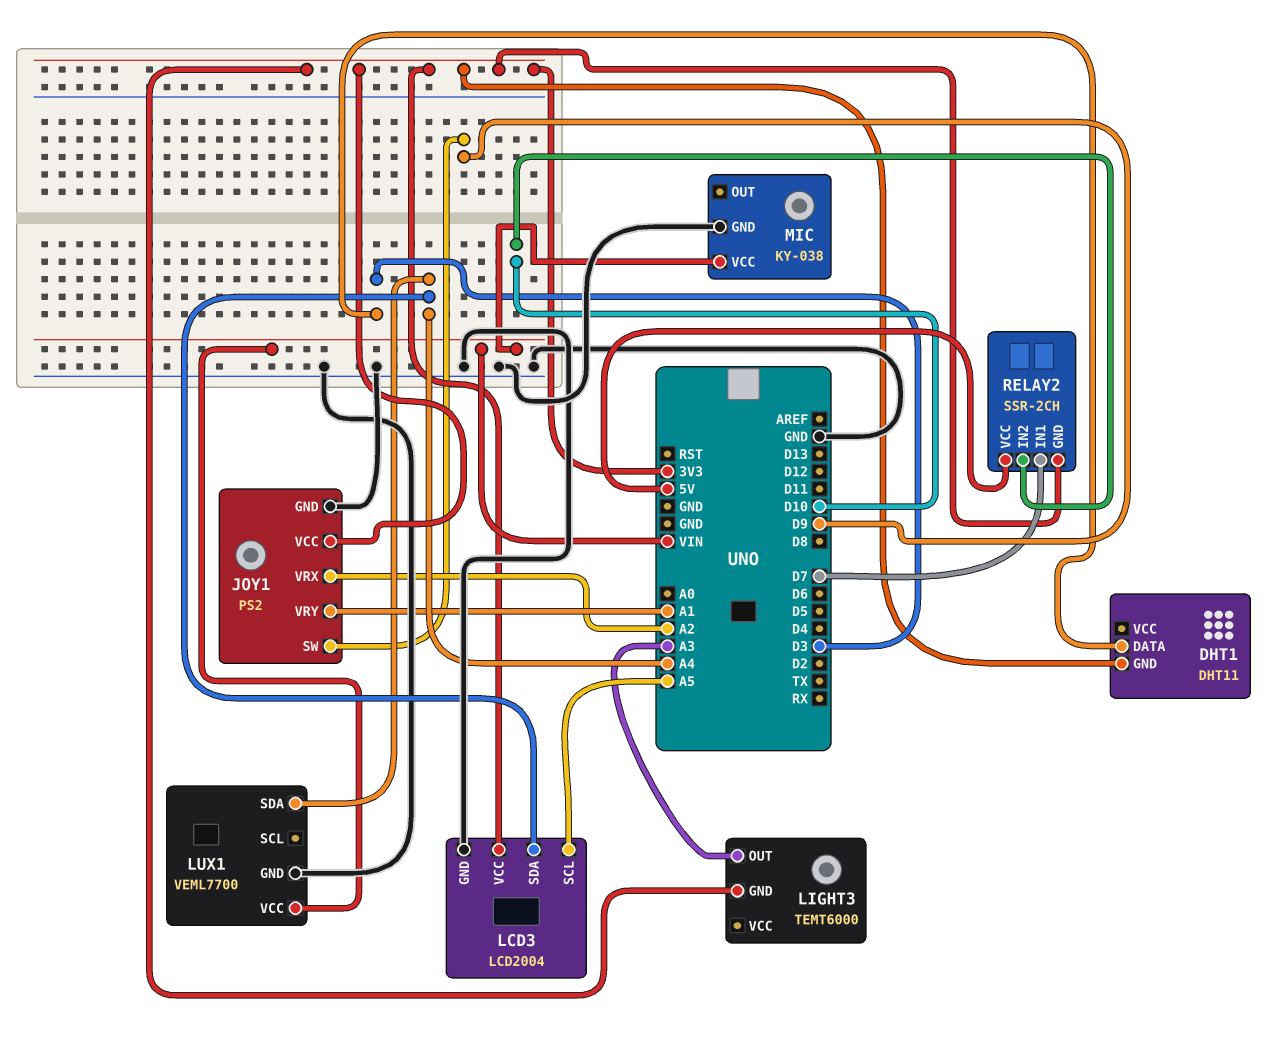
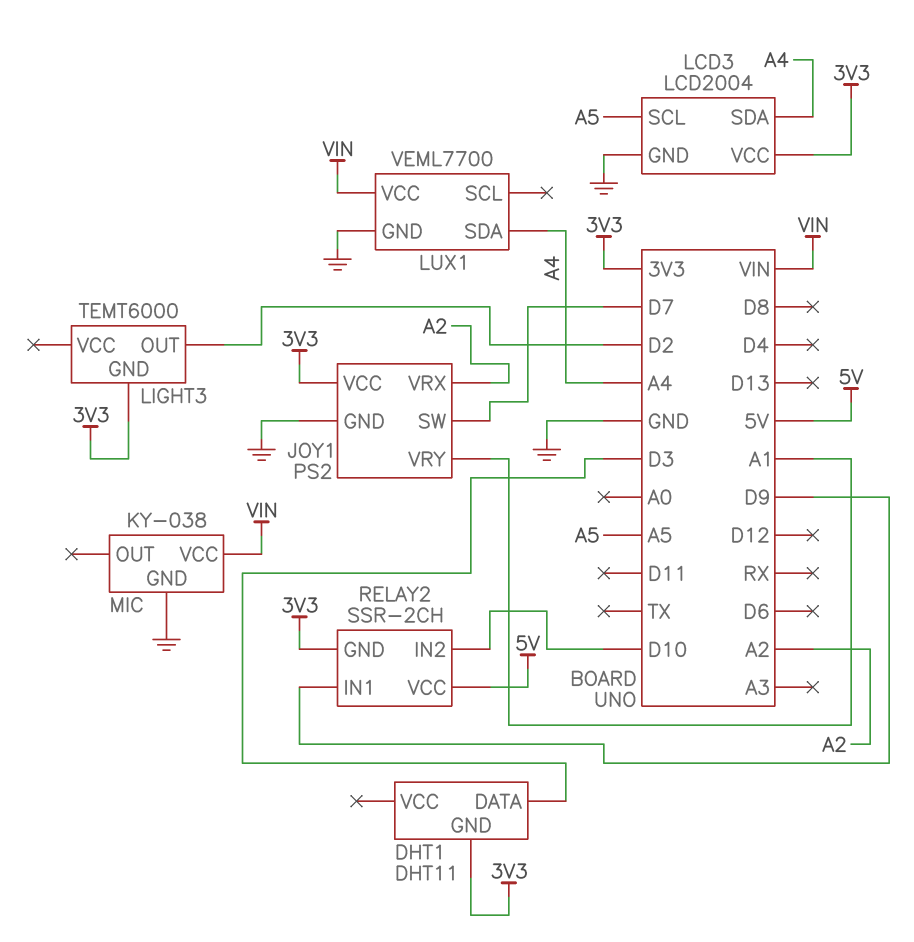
JOY1 pin SW: D9 -> D7
LIGHT3 pin OUT: A3 -> D2
RELAY2 pin IN1: D7 -> D9

